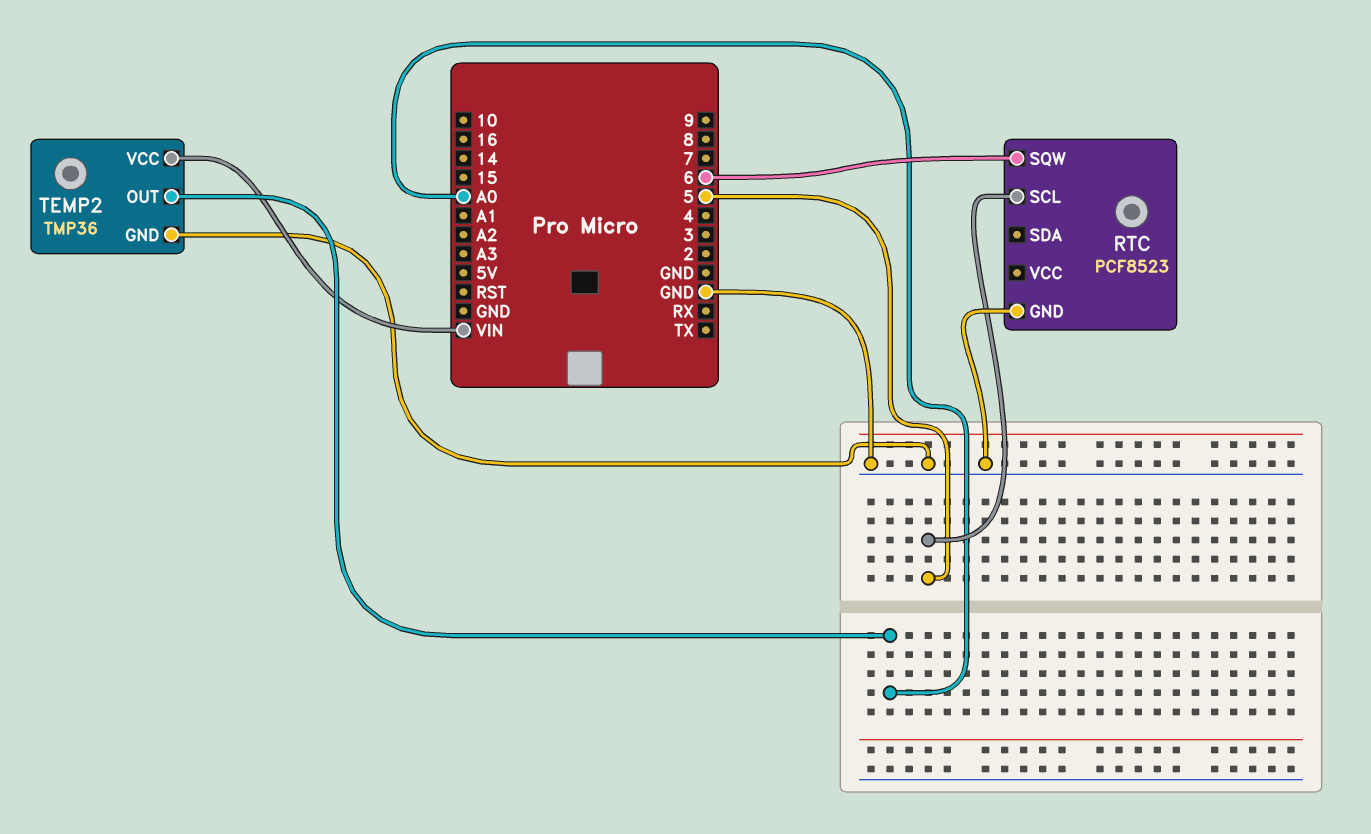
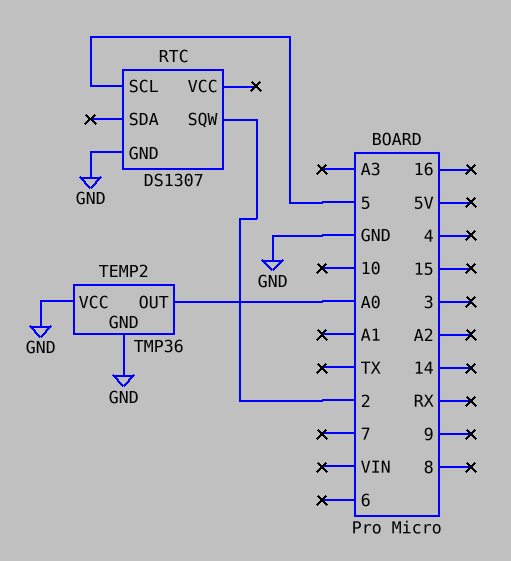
RTC: PCF8523 -> DS1307
RTC pin SQW: 6 -> 2
TEMP2 pin VCC: VIN -> GND

